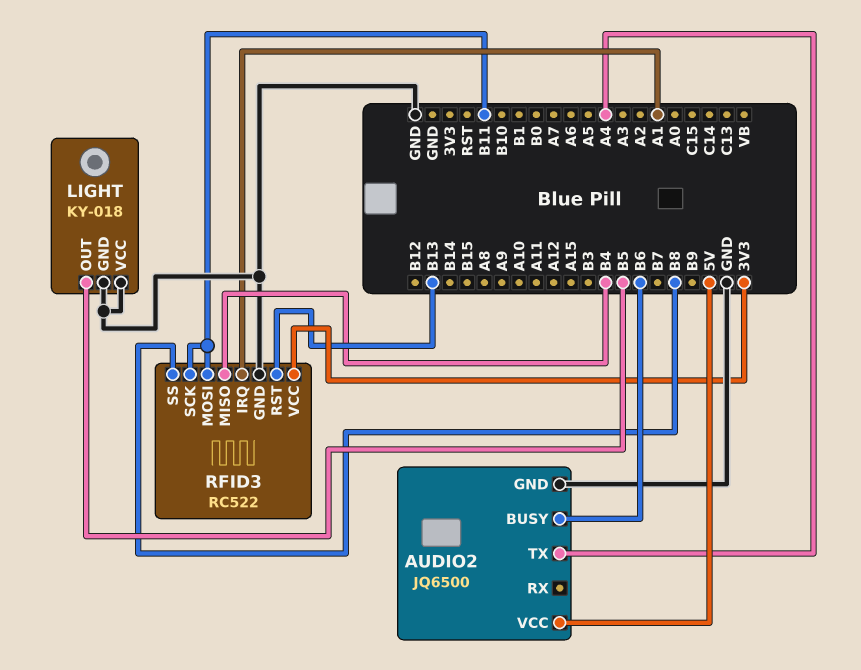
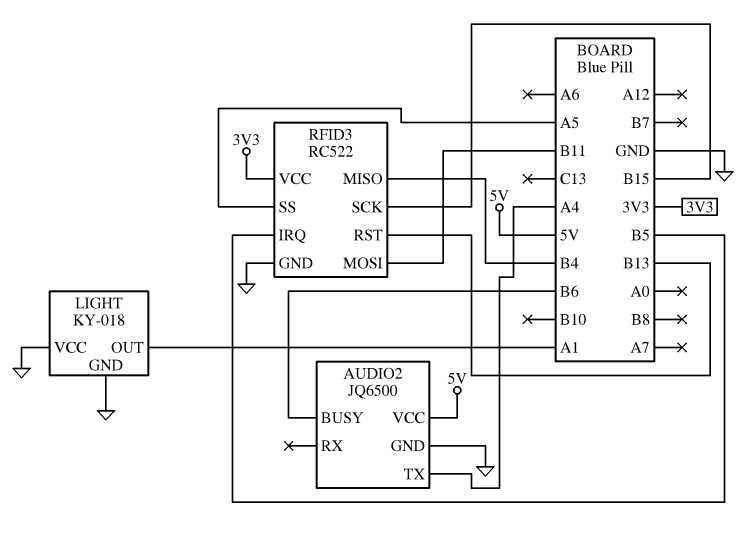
LIGHT pin OUT: B5 -> A1
RFID3 pin IRQ: A1 -> B5
RFID3 pin SCK: B11 -> B15
RFID3 pin SS: B8 -> A5

